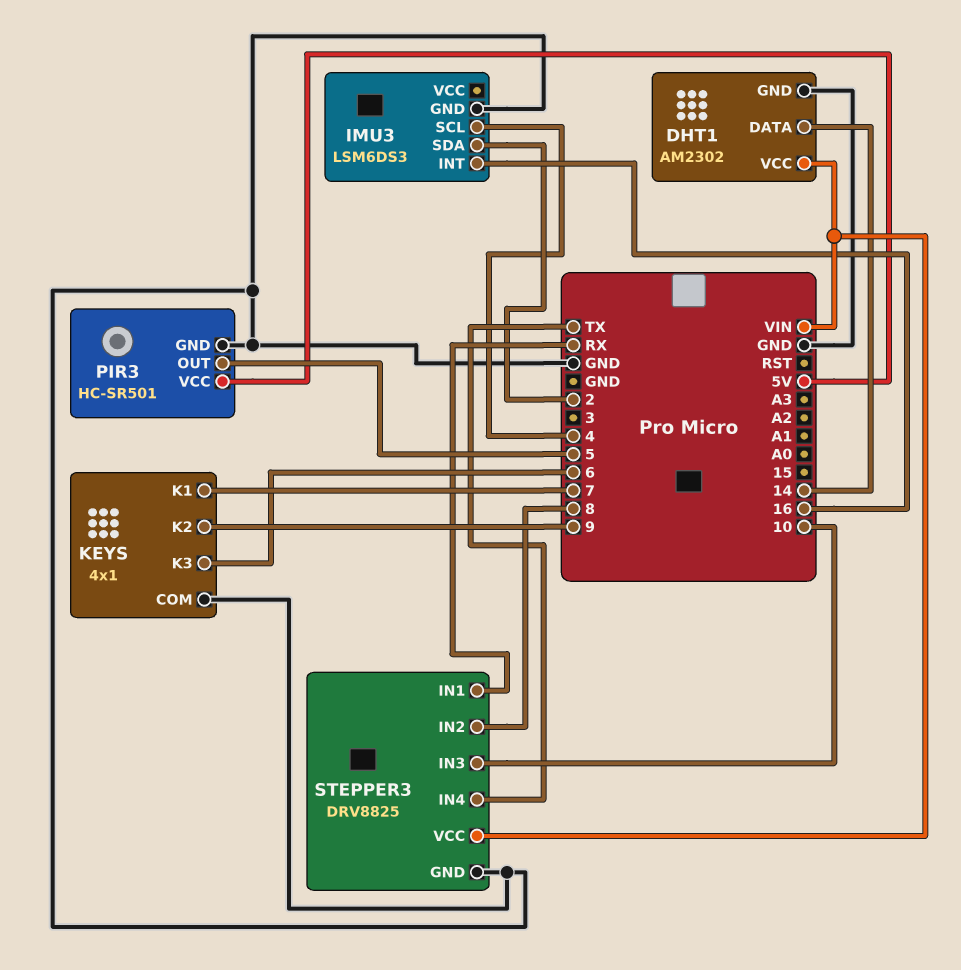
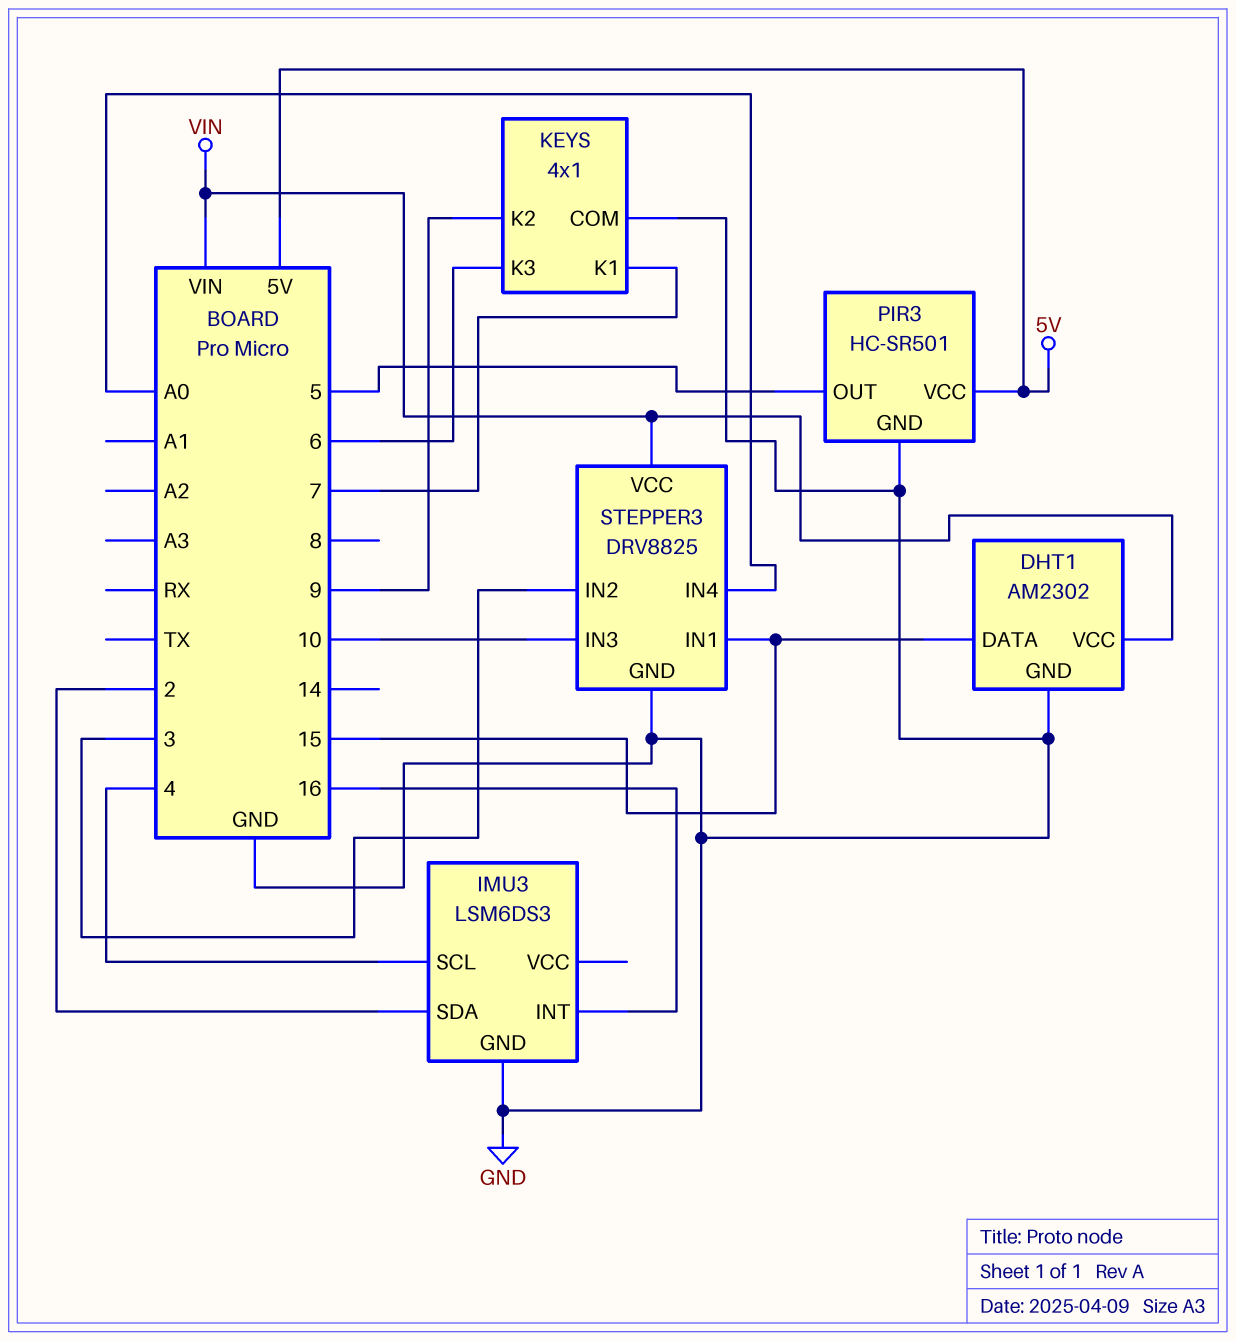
DHT1 pin DATA: 14 -> 15
STEPPER3 pin IN1: RX -> 15
STEPPER3 pin IN2: 8 -> 3
STEPPER3 pin IN4: TX -> A0

